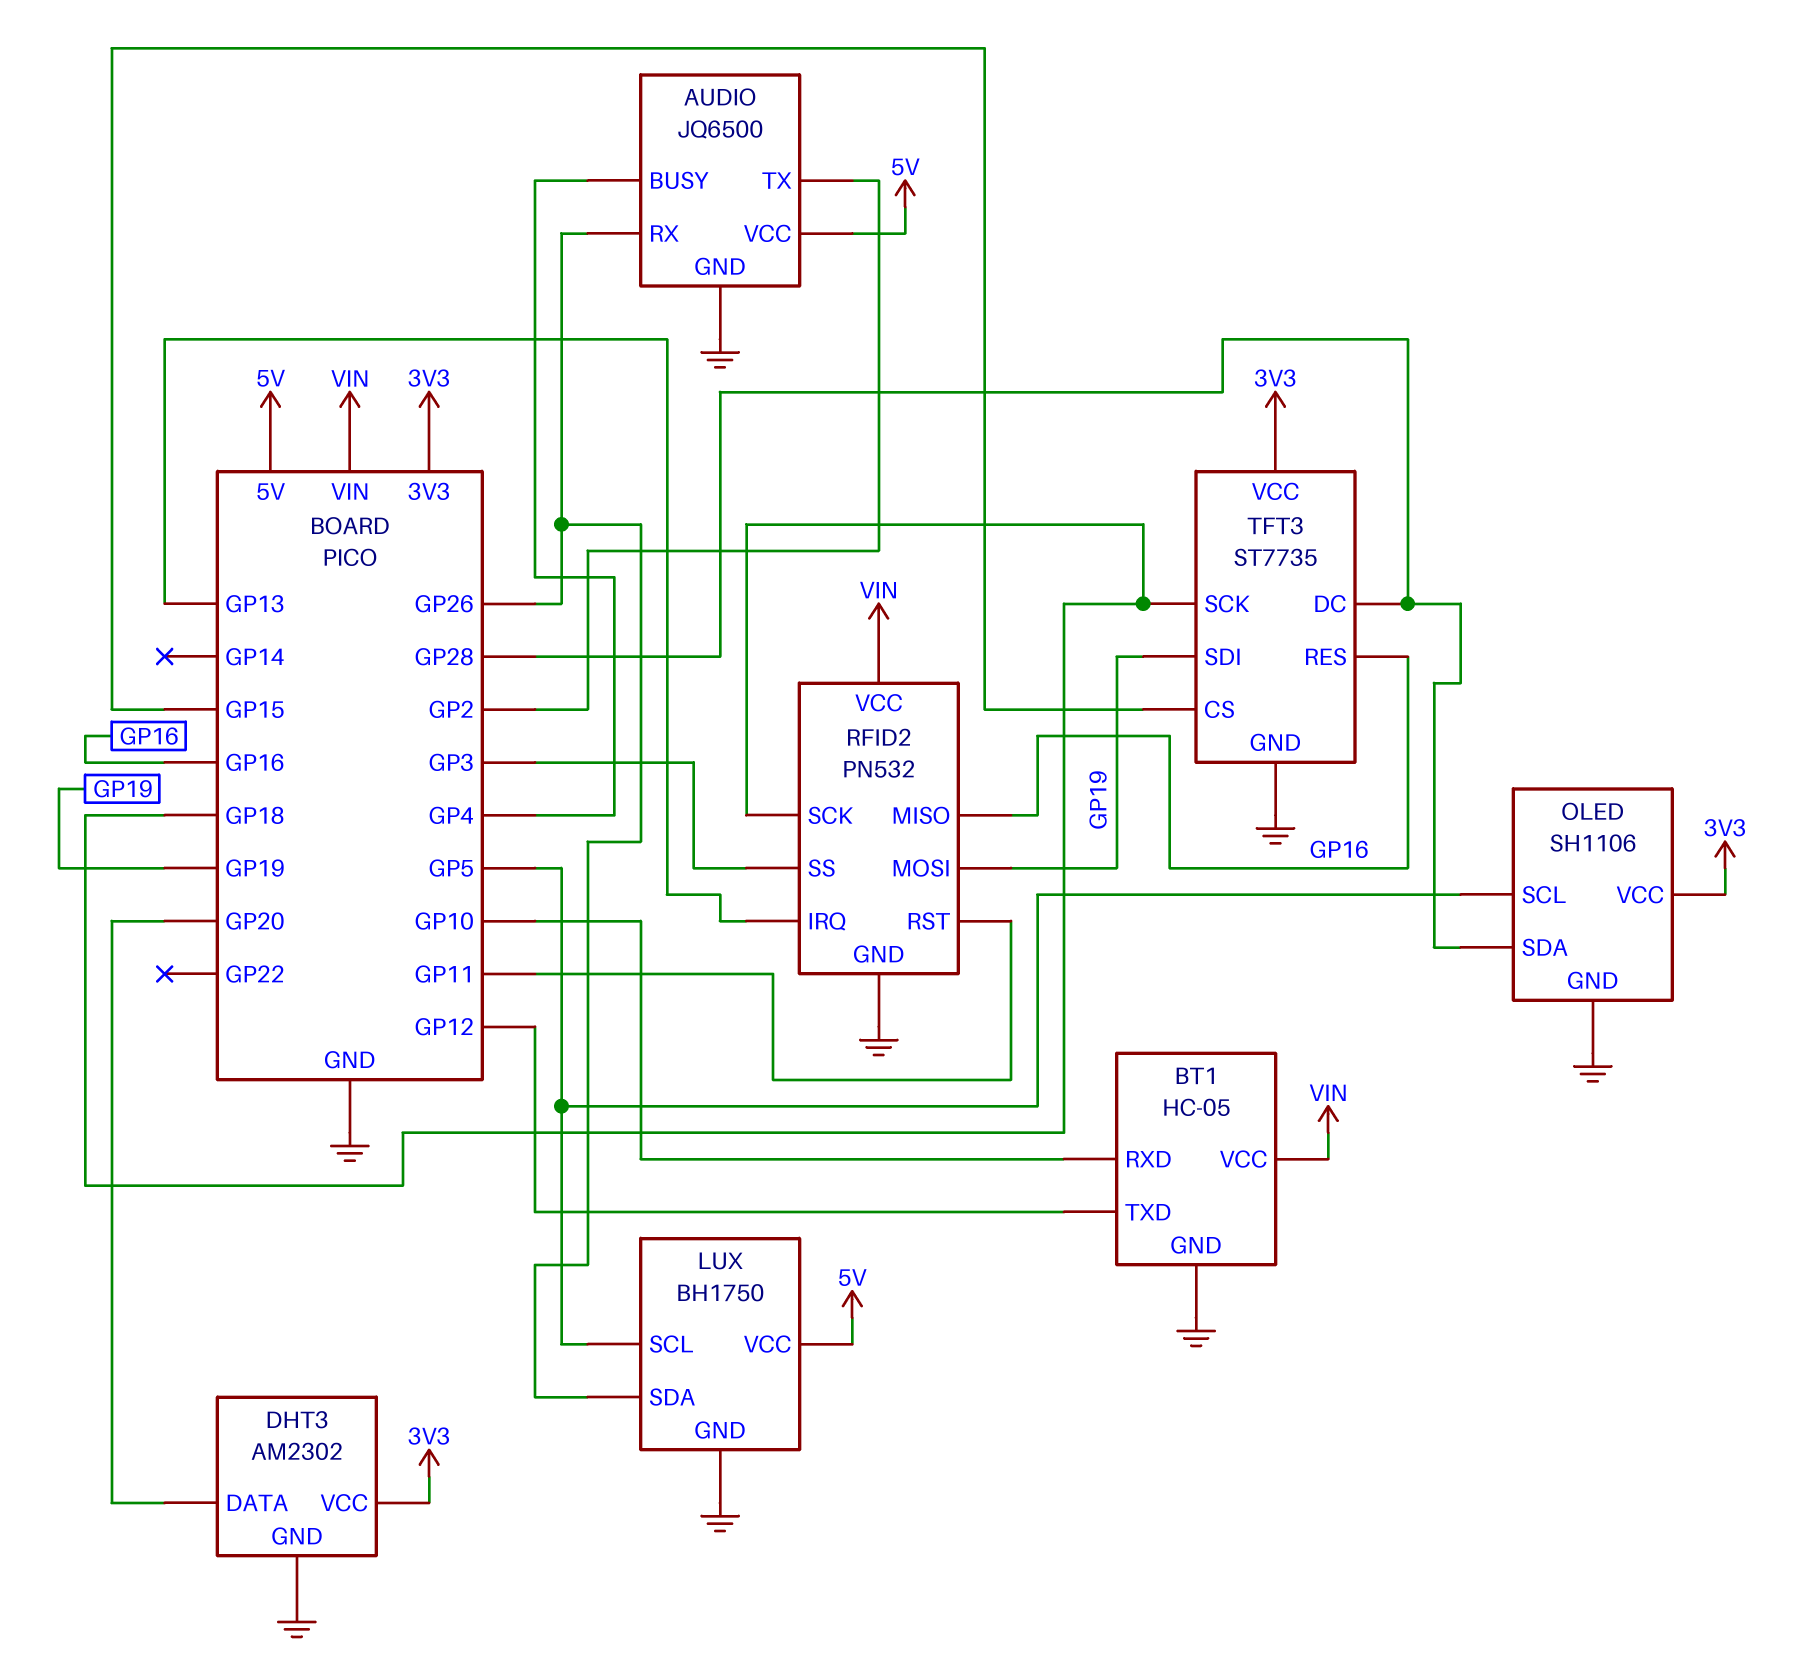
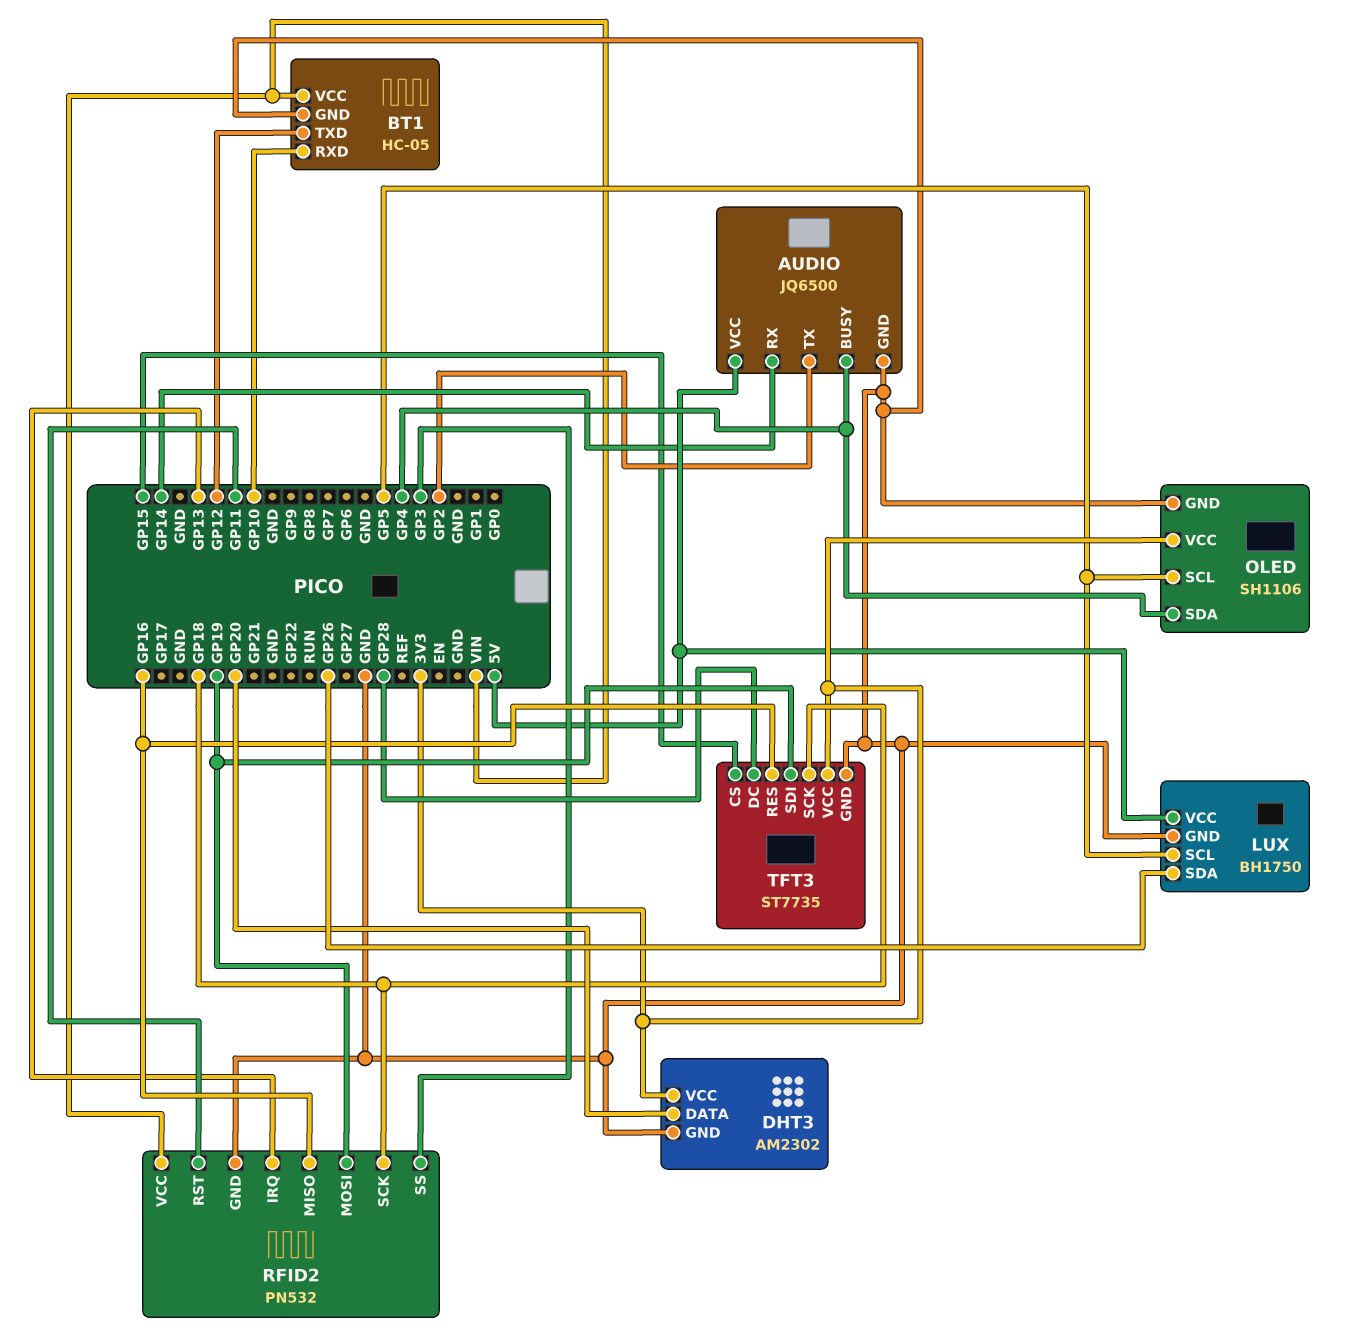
AUDIO pin RX: GP26 -> GP14
OLED pin SDA: GP28 -> GP4

